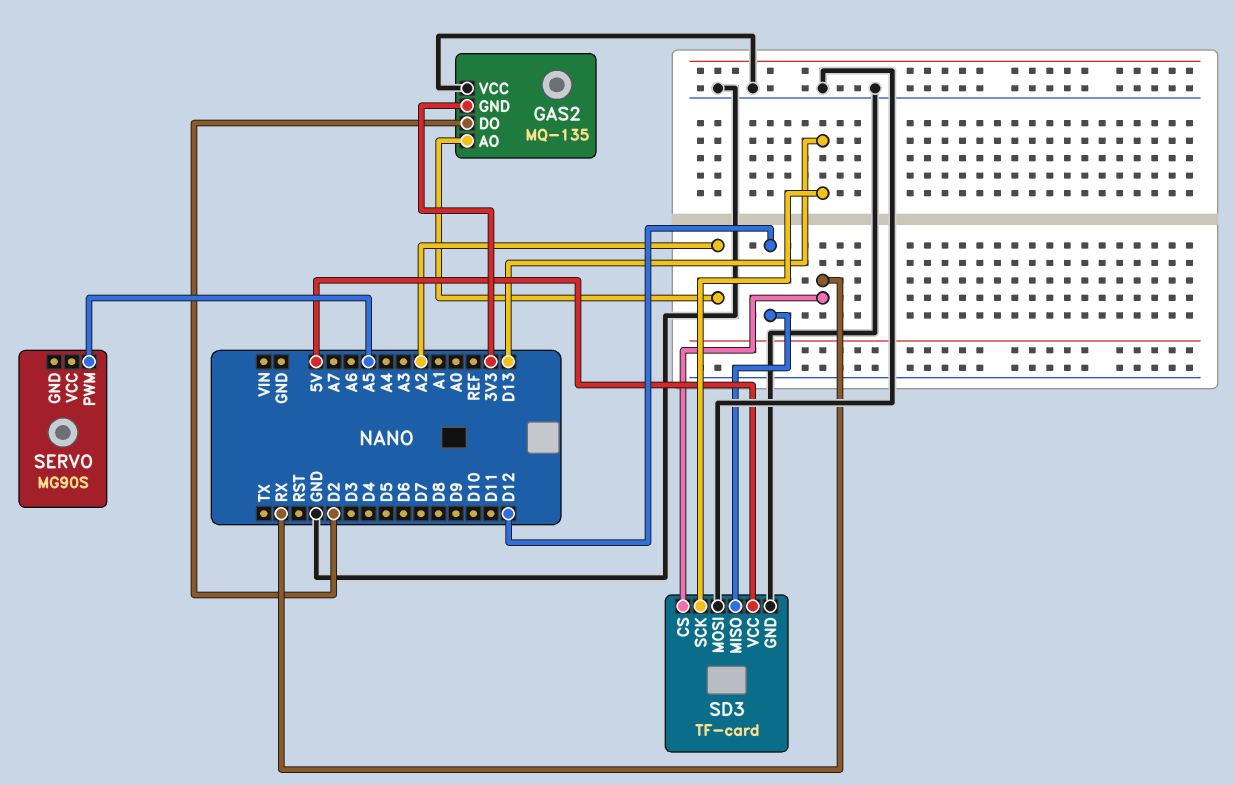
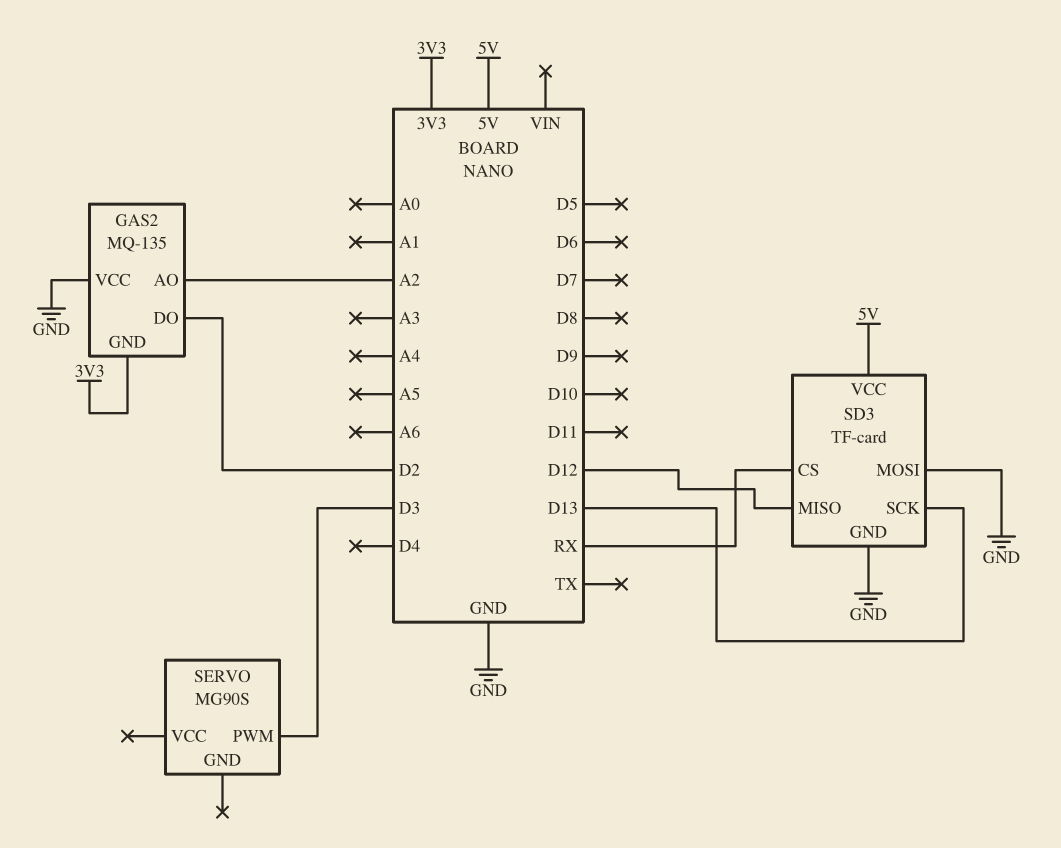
SERVO pin PWM: A5 -> D3

